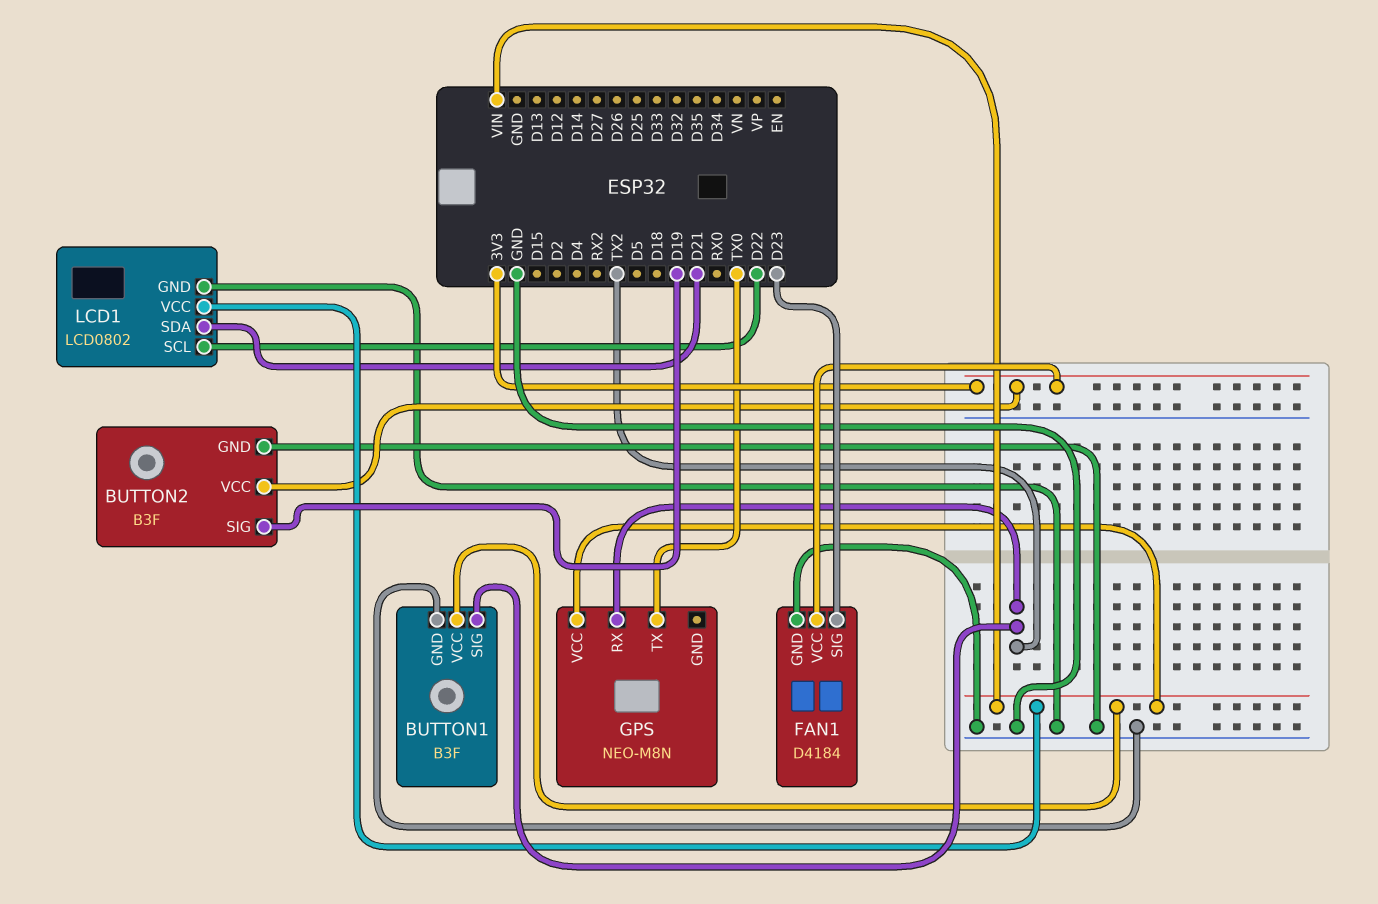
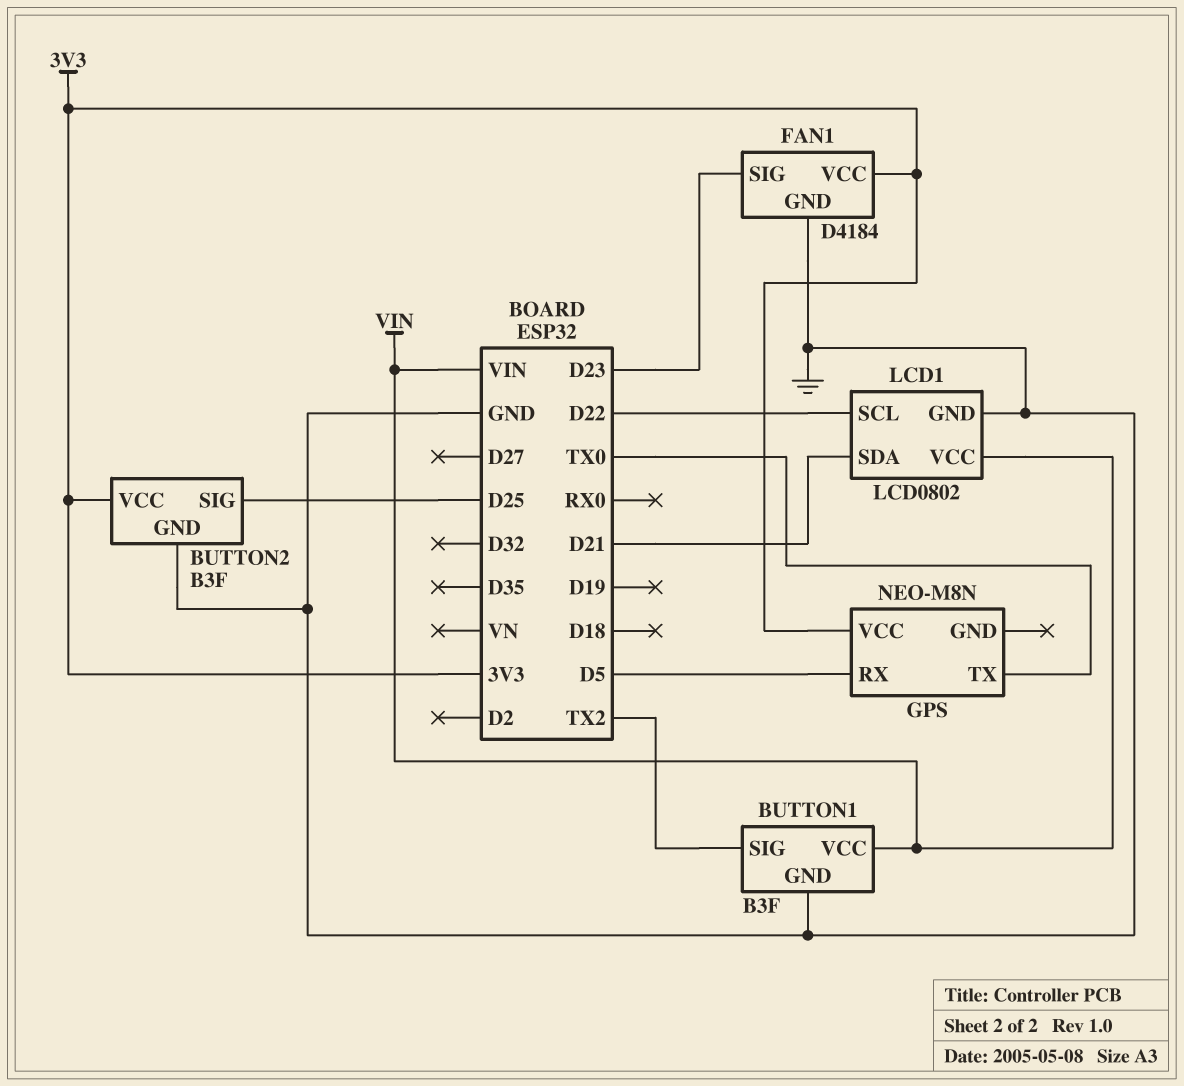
BUTTON2 pin SIG: D19 -> D25
GPS pin RX: TX2 -> D5
GPS pin VCC: VIN -> 3V3

